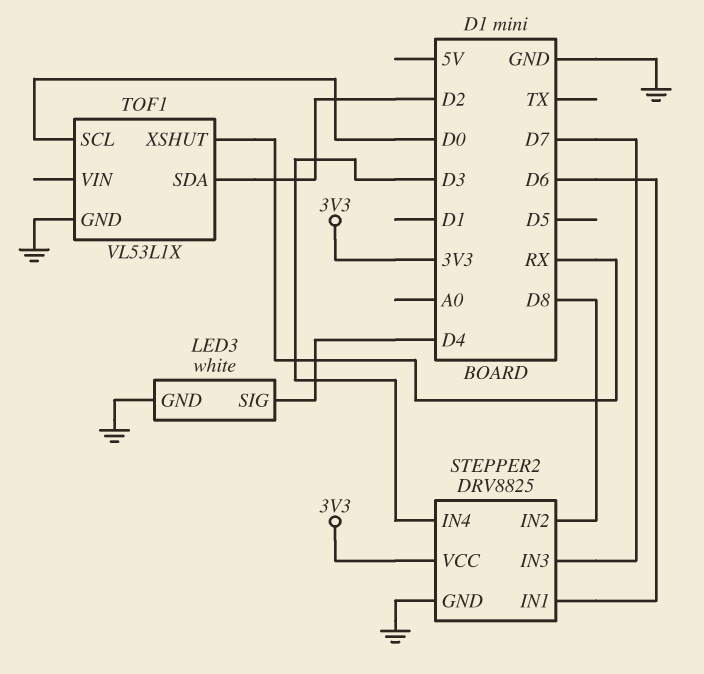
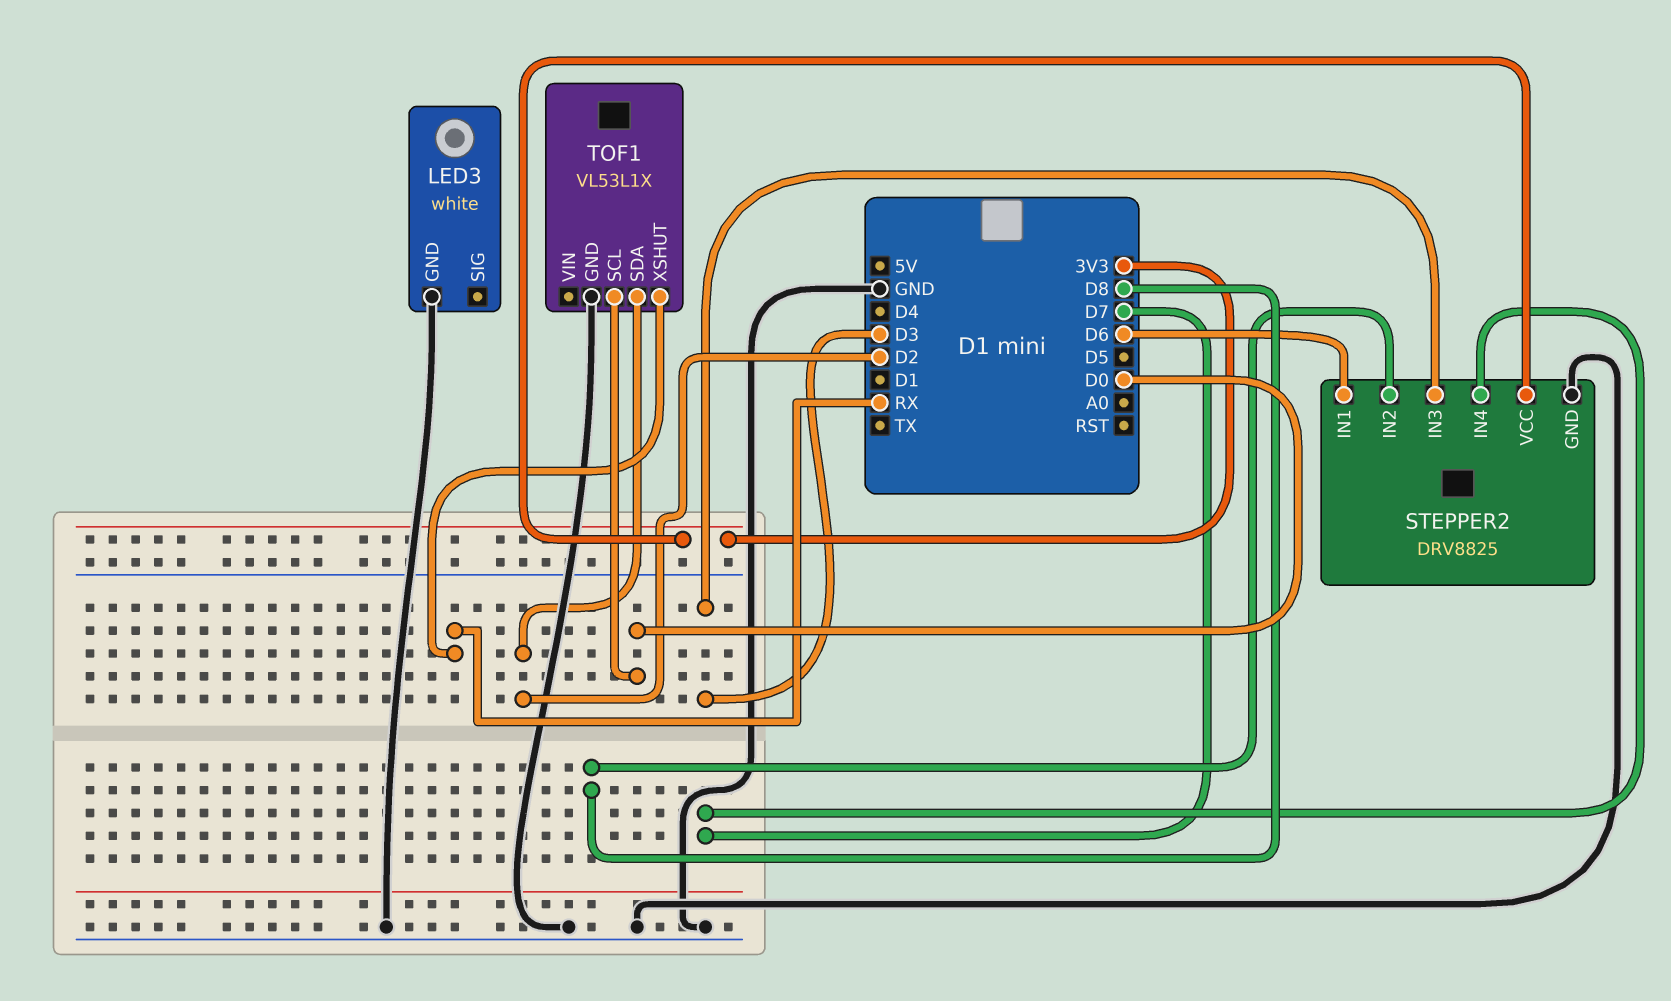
LED3 pin SIG: D4 -> none
STEPPER2 pin IN3: D7 -> D3
STEPPER2 pin IN4: D3 -> D7

